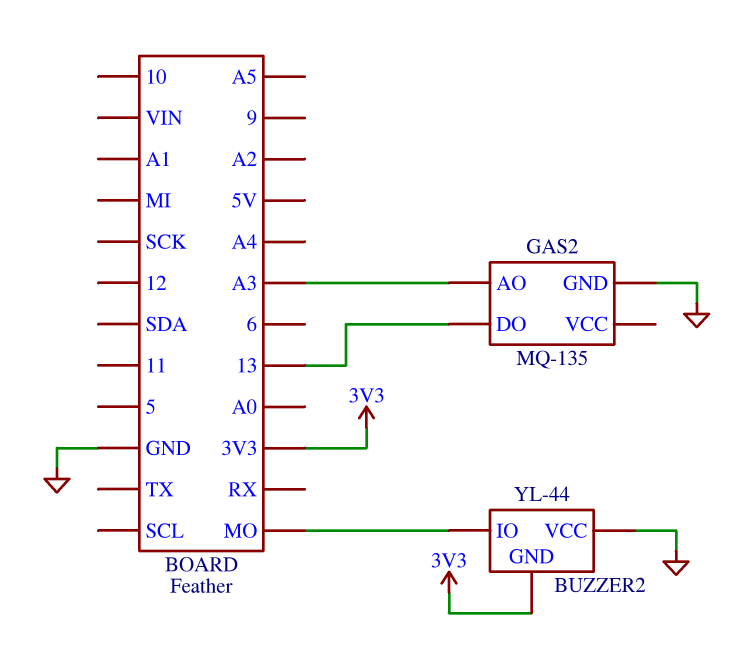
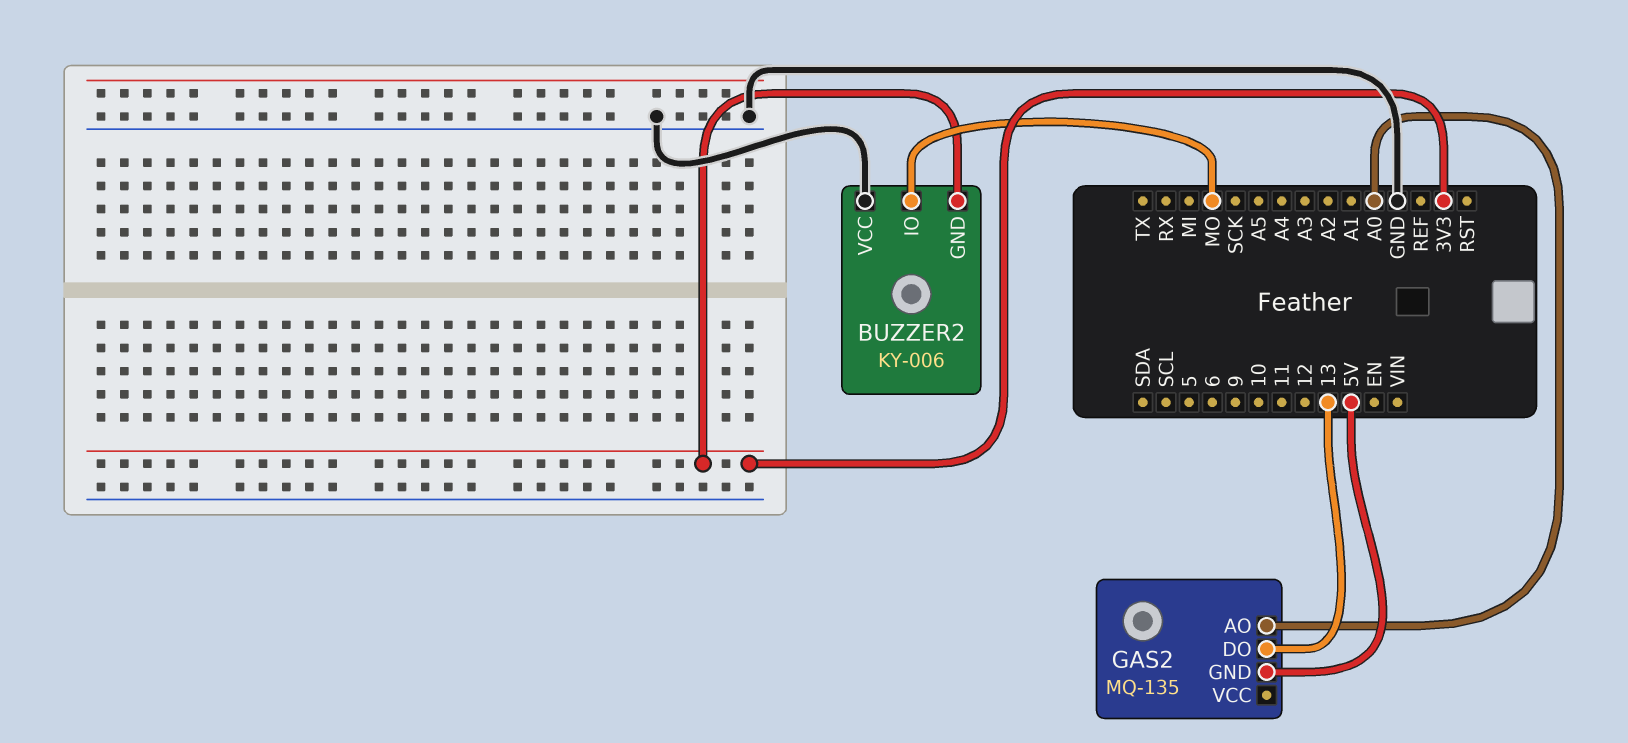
BUZZER2: YL-44 -> KY-006
GAS2 pin AO: A3 -> A0
GAS2 pin GND: GND -> 5V

